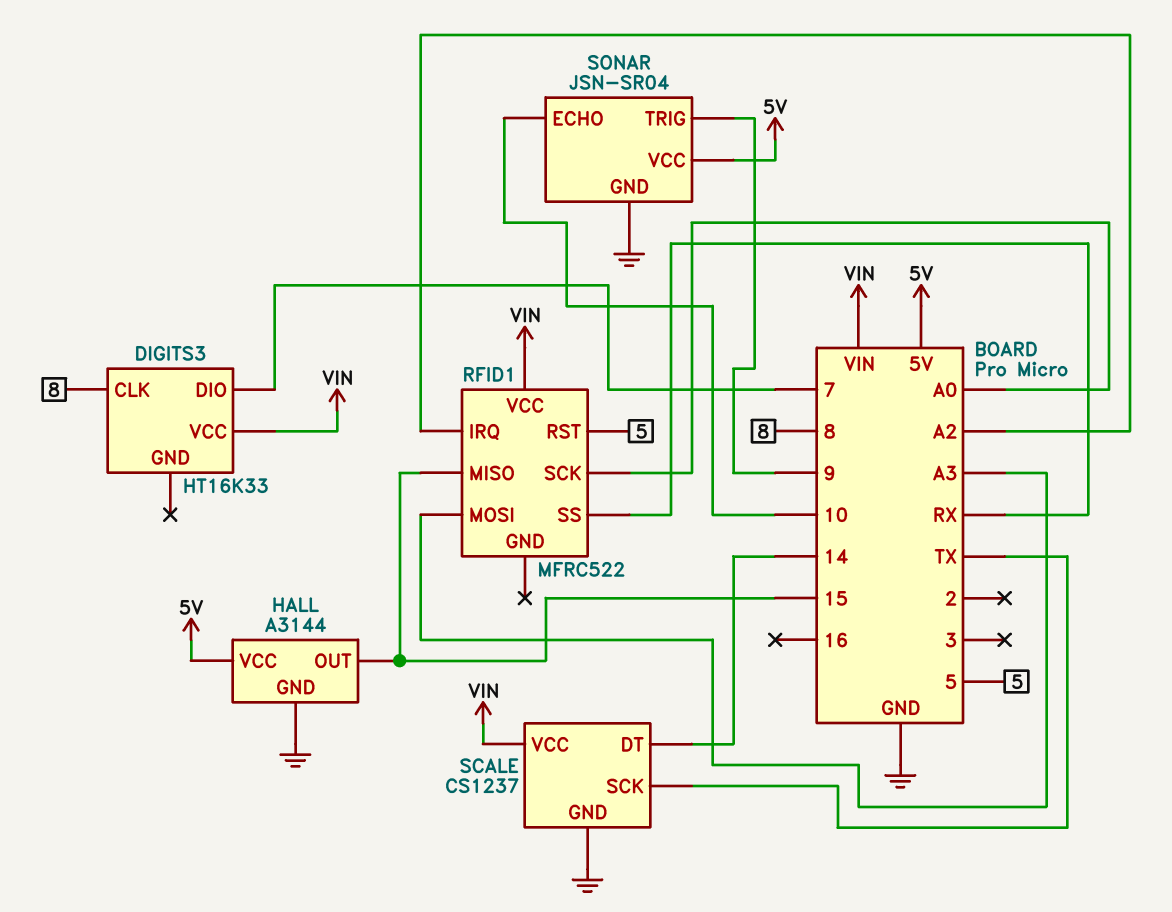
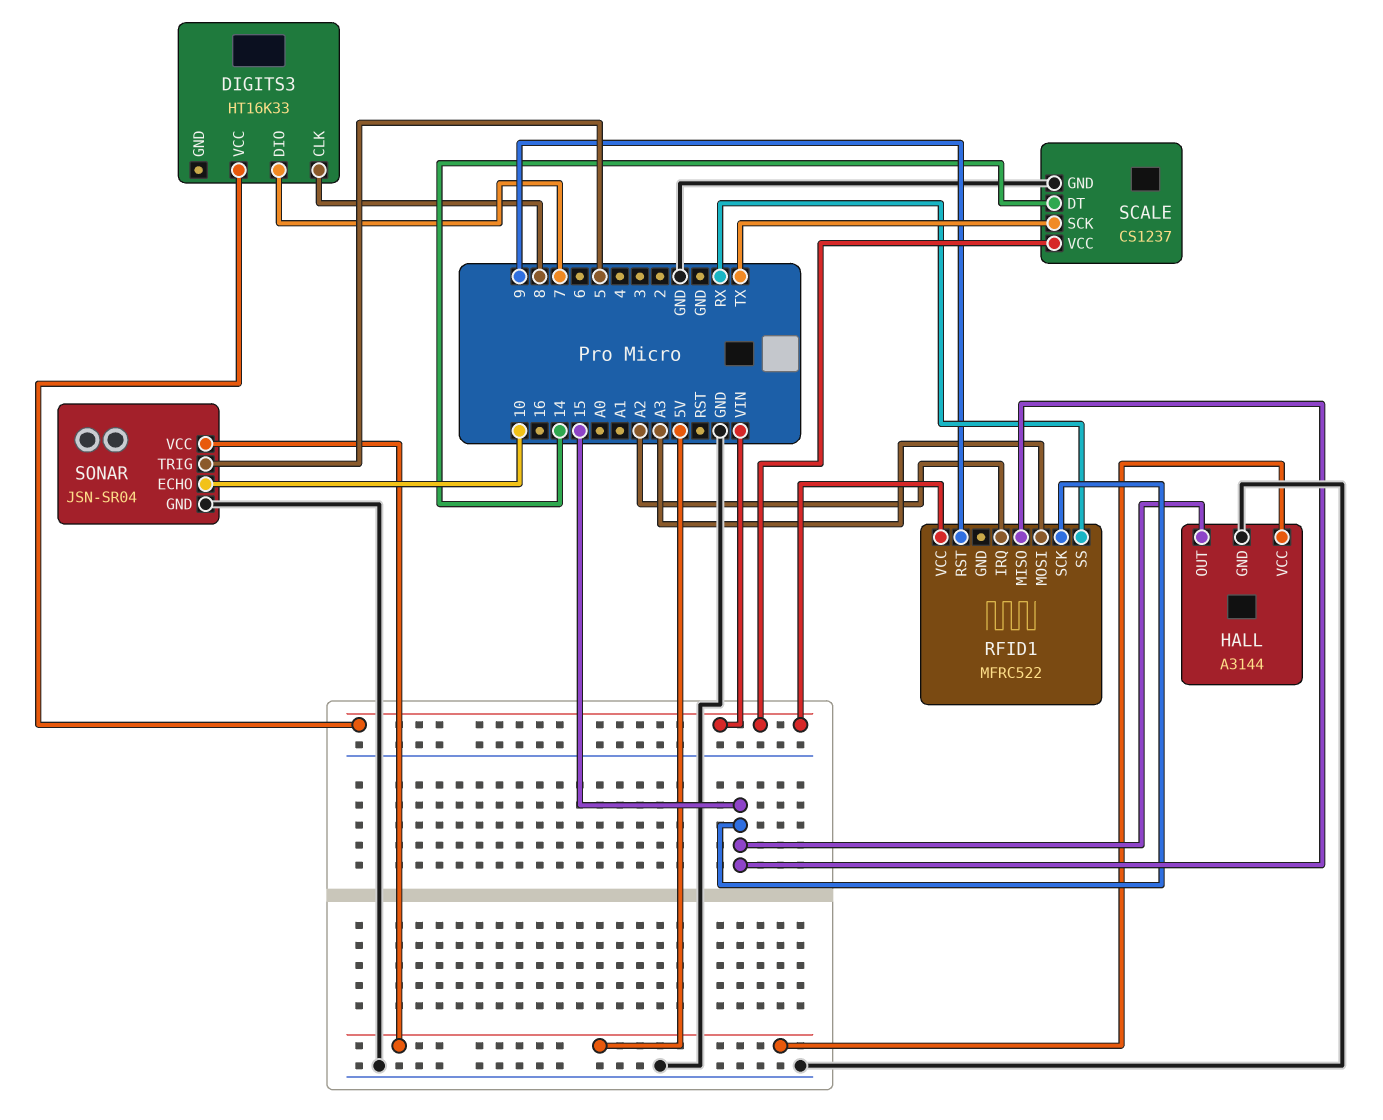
RFID1 pin RST: 5 -> 9
RFID1 pin SCK: A0 -> 15
SONAR pin TRIG: 9 -> 5

